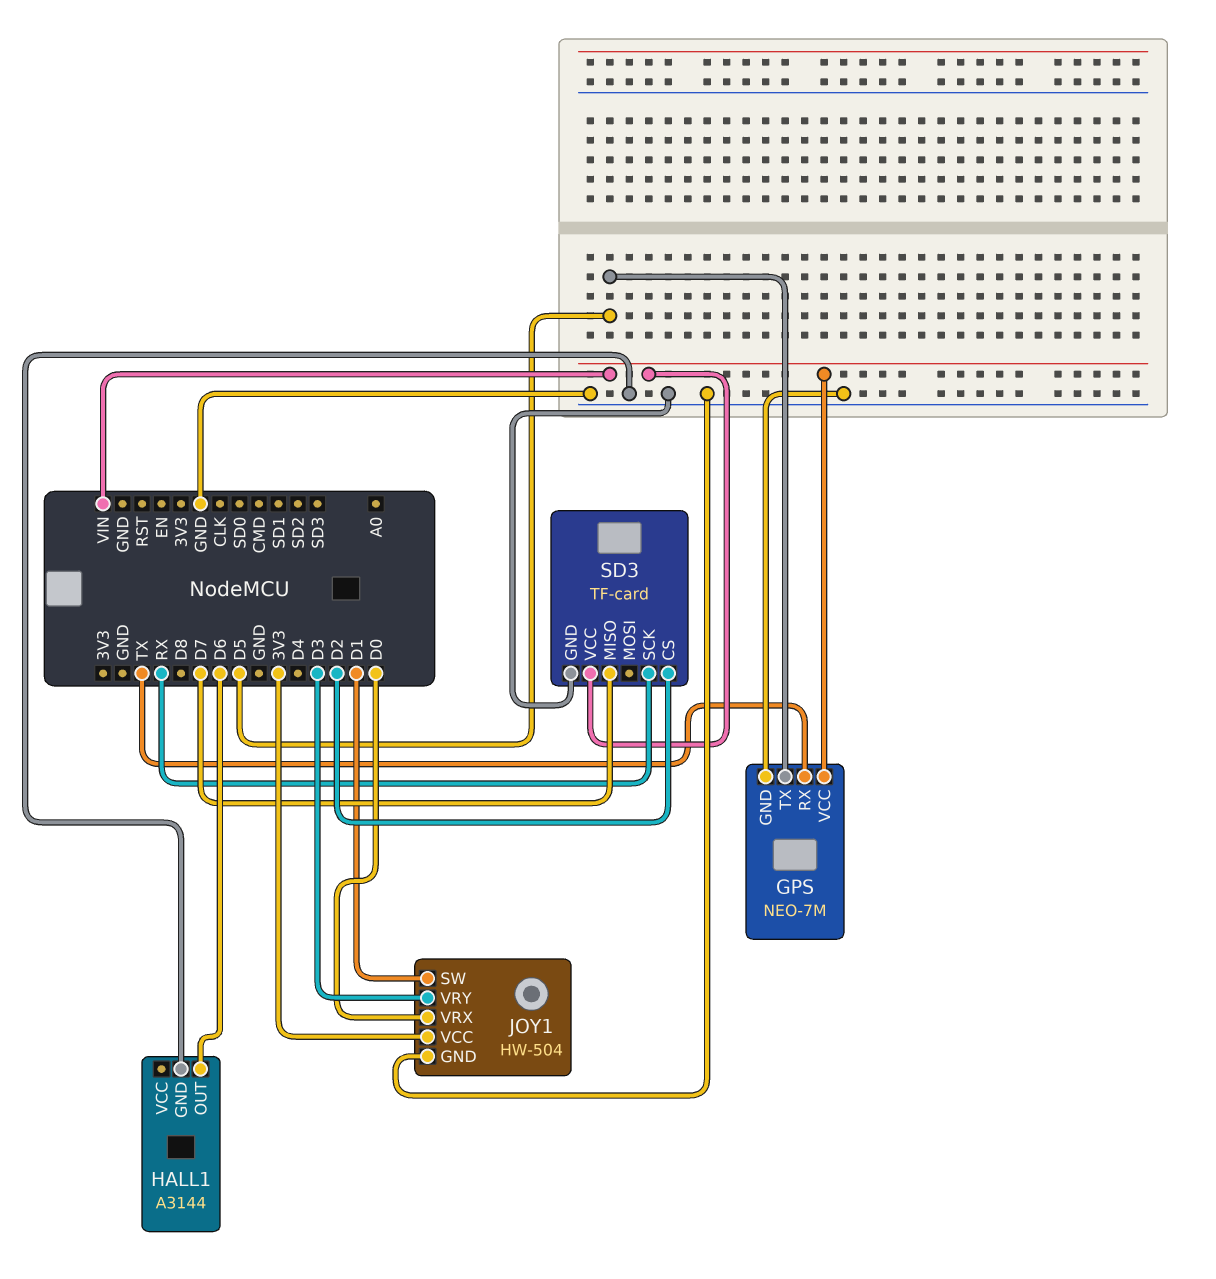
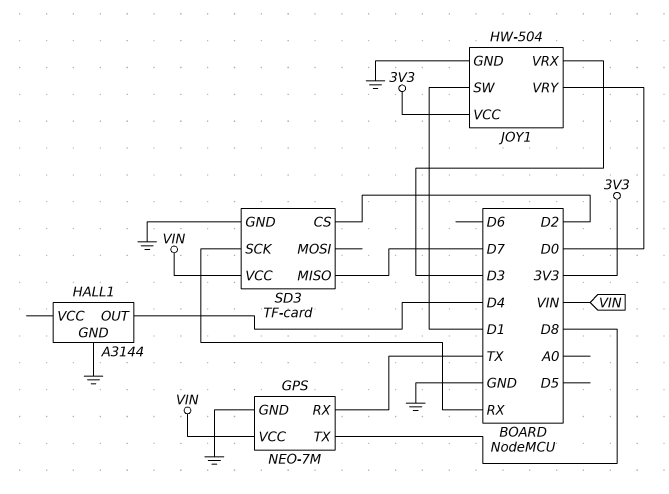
GPS pin TX: D5 -> D8
HALL1 pin OUT: D6 -> D4
JOY1 pin VRX: D0 -> D3
JOY1 pin VRY: D3 -> D0

